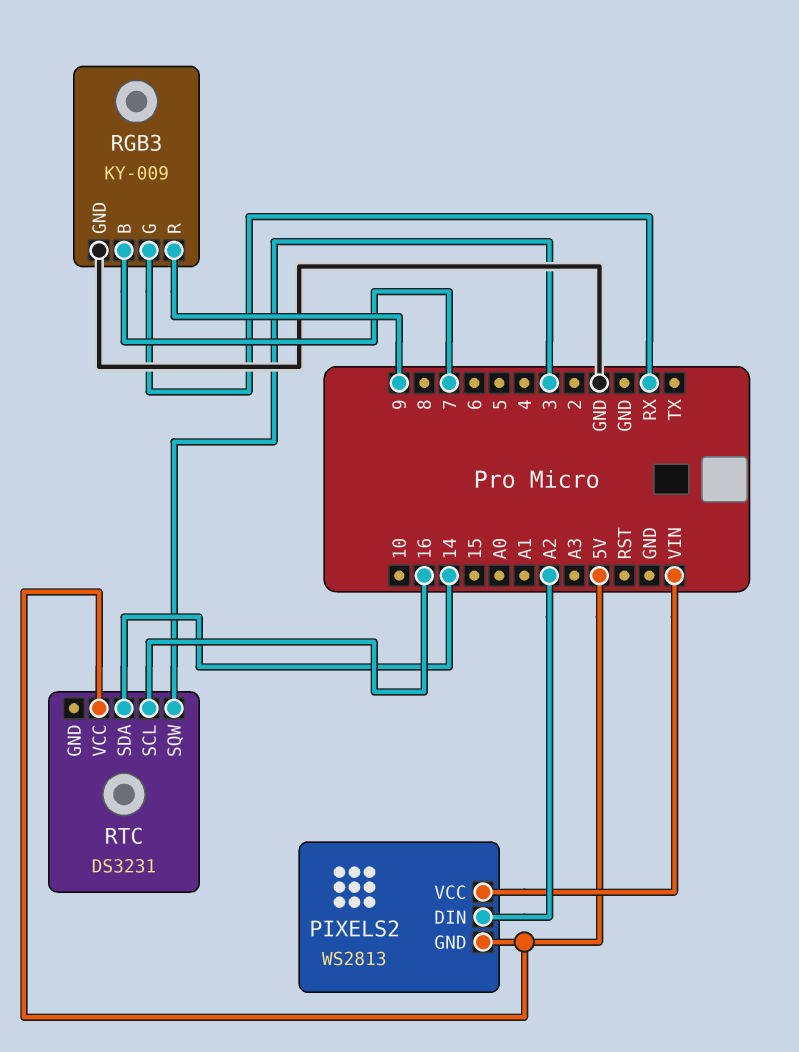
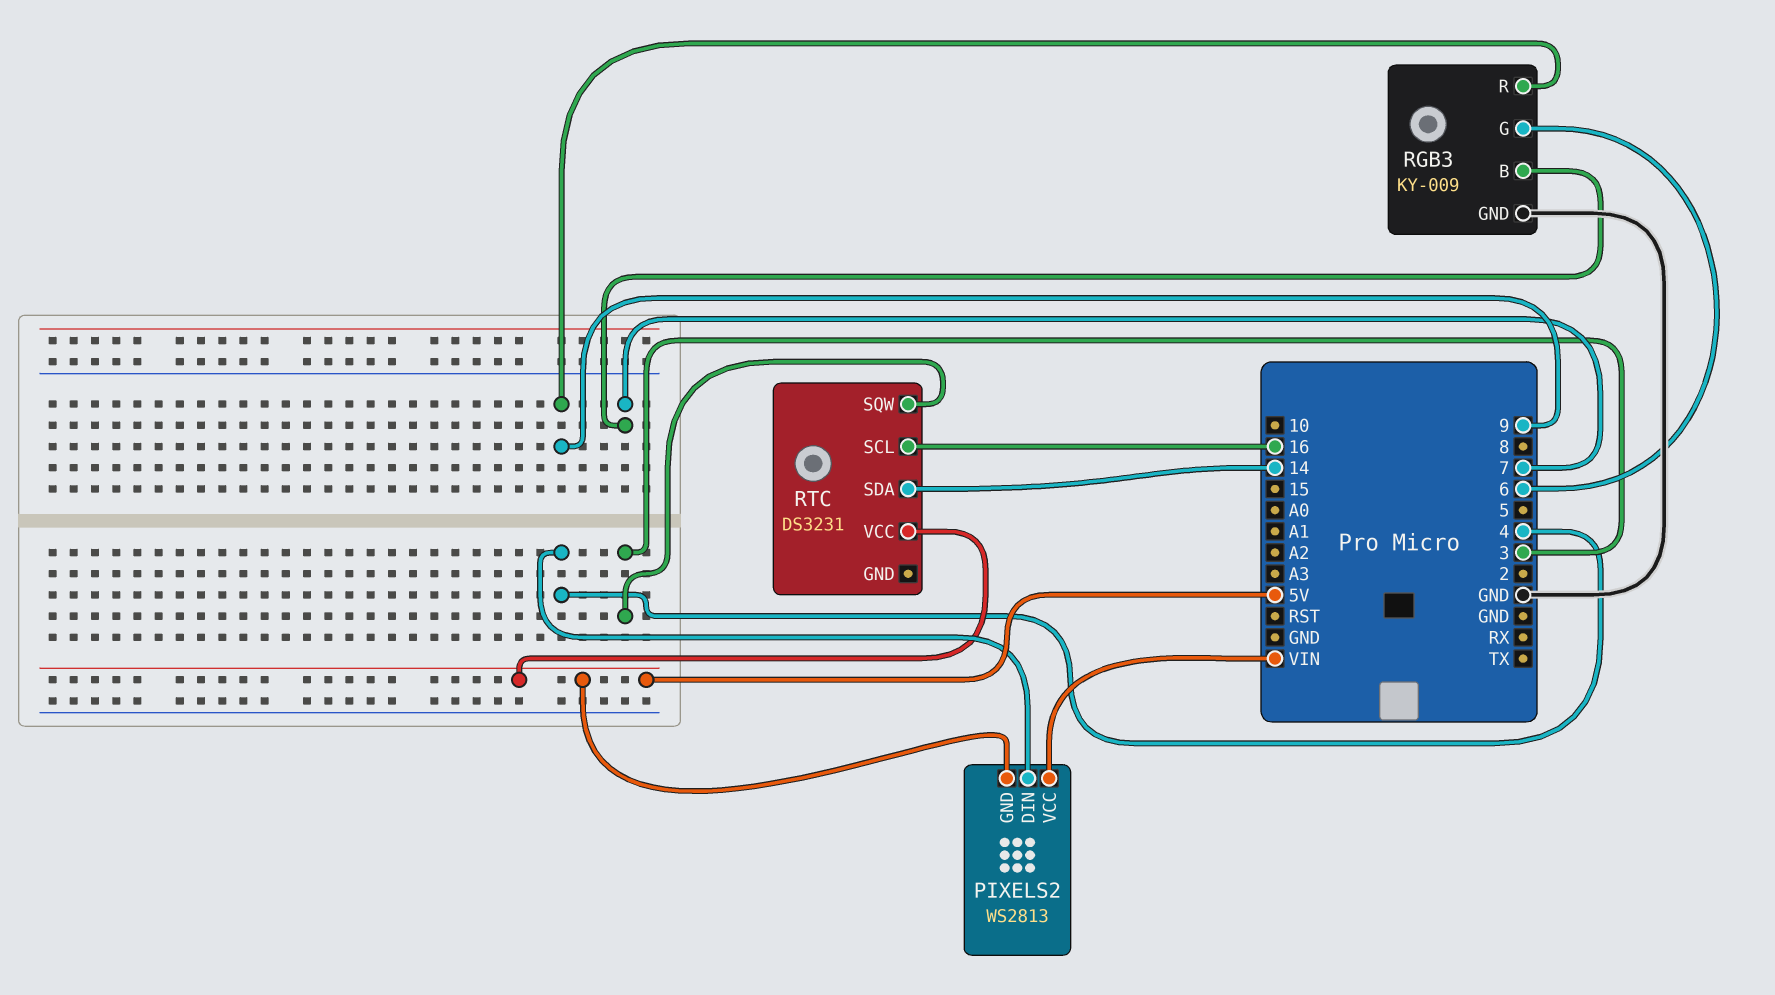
PIXELS2 pin DIN: A2 -> 4
RGB3 pin G: RX -> 6

